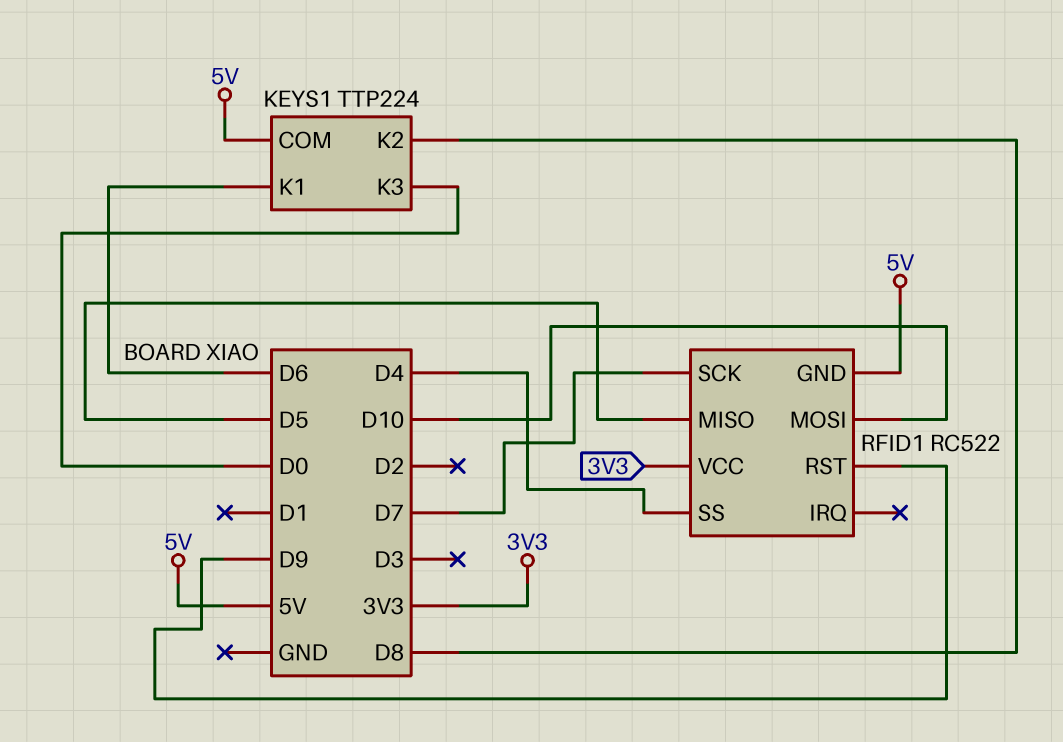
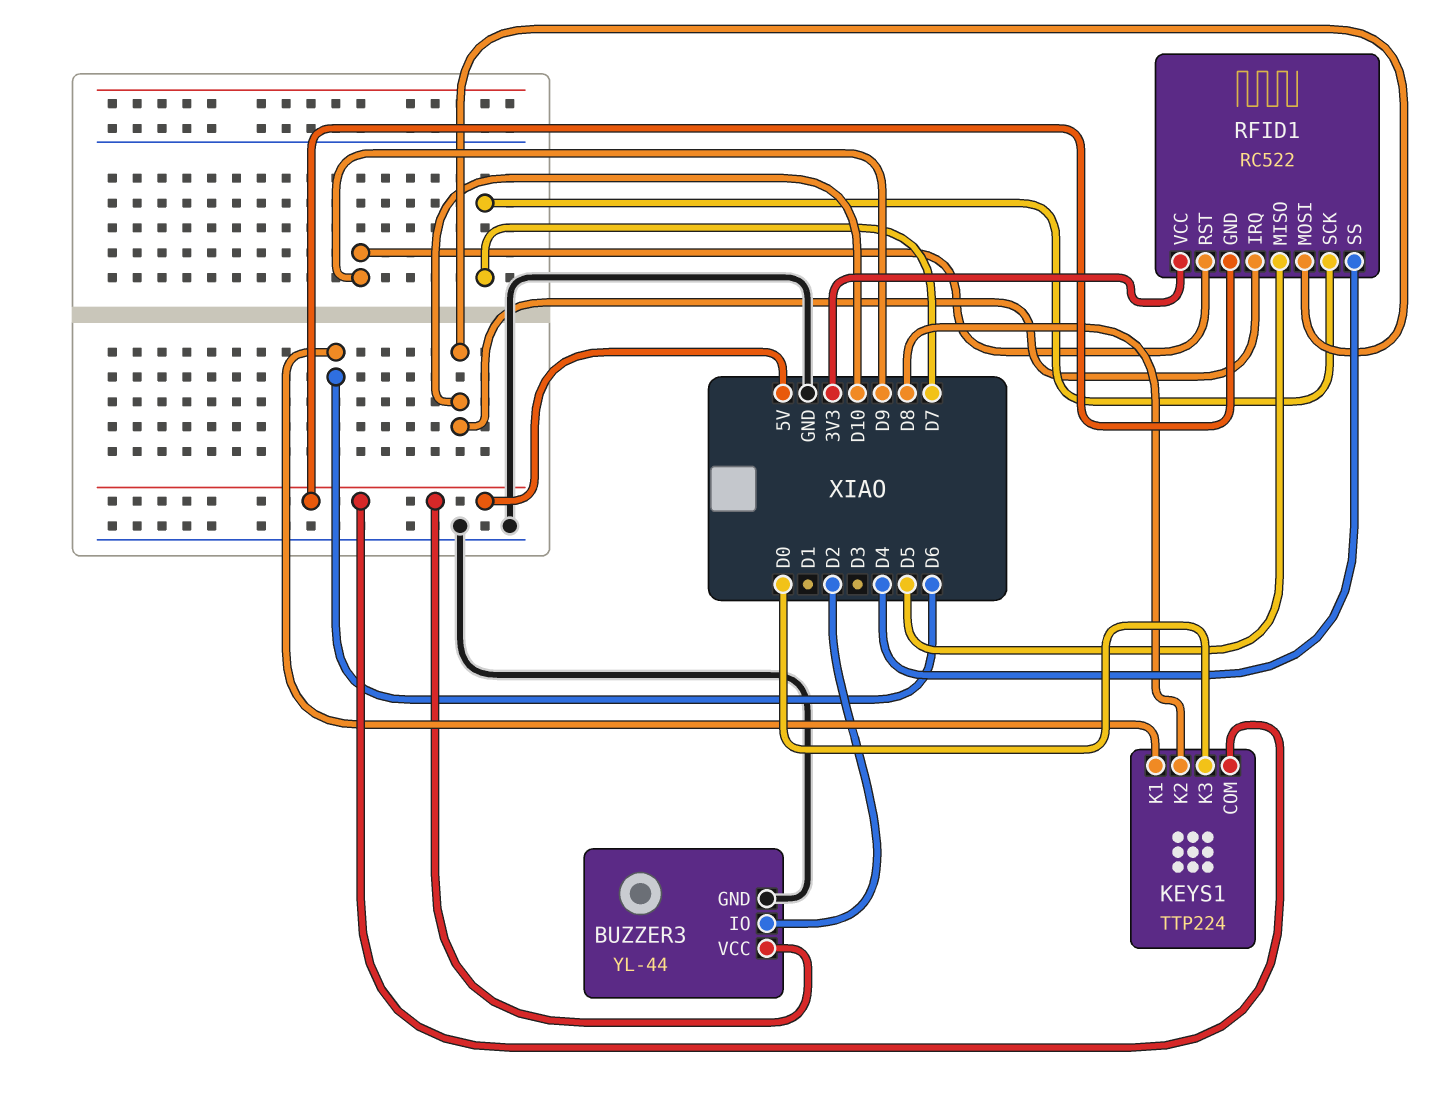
BUZZER3: none -> YL-44
BUZZER3 pin GND: none -> GND
BUZZER3 pin IO: none -> D2
BUZZER3 pin VCC: none -> 5V
RFID1 pin IRQ: none -> D10

